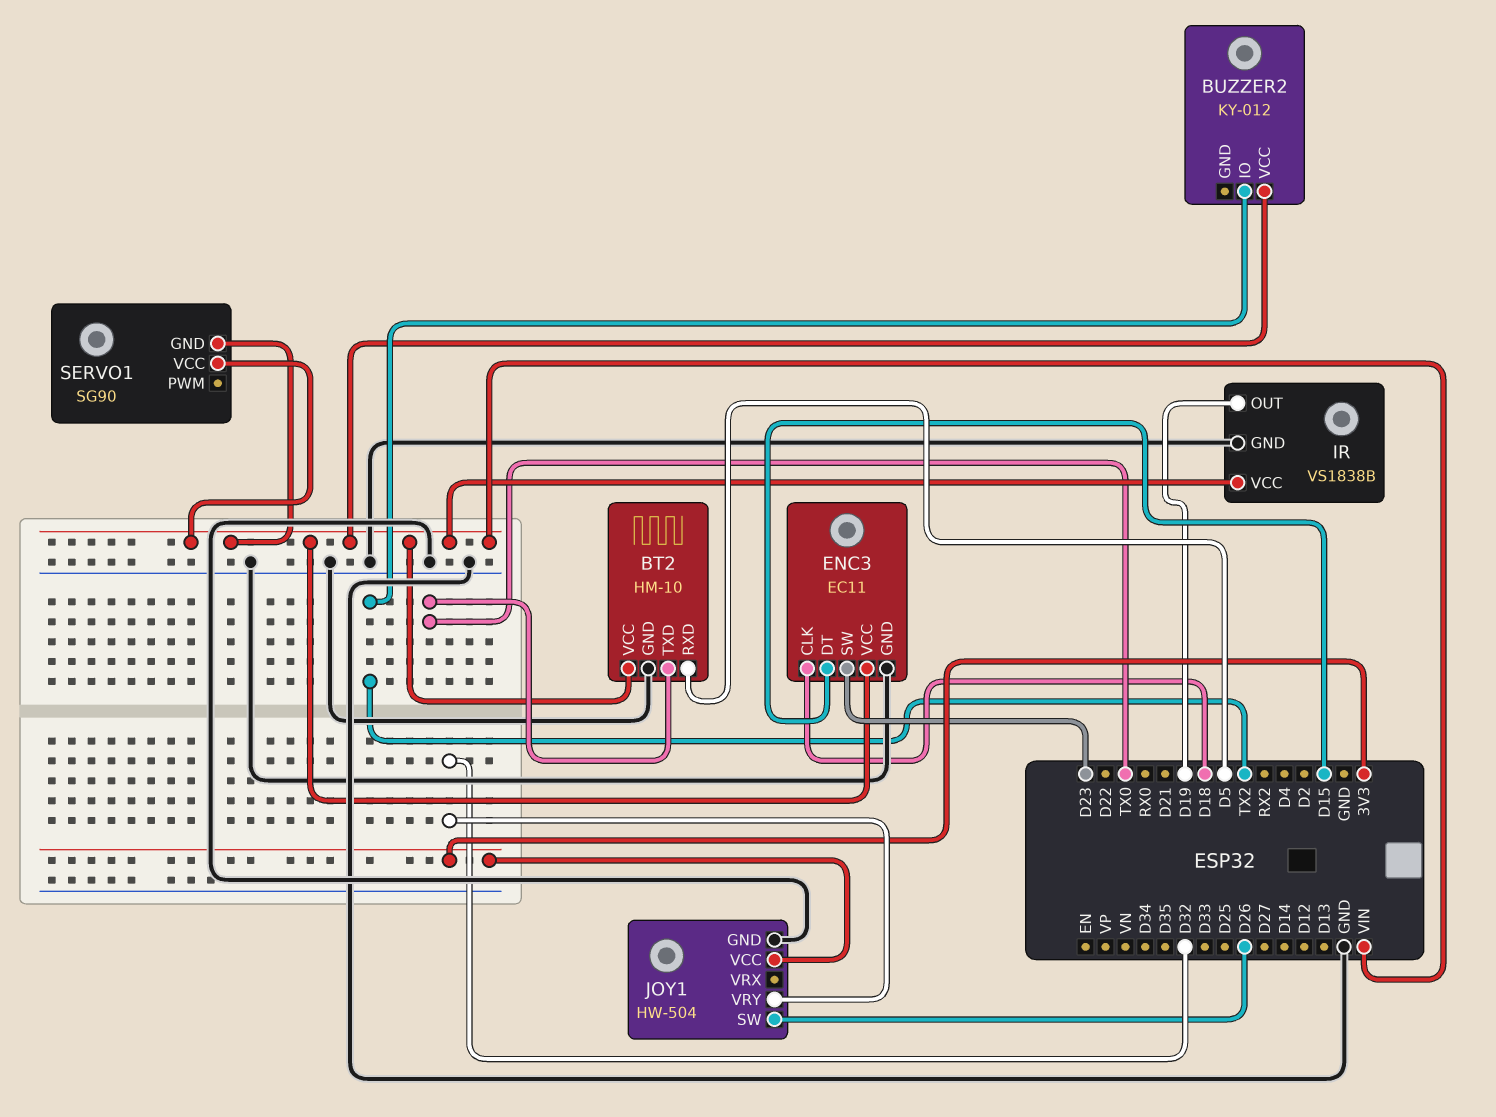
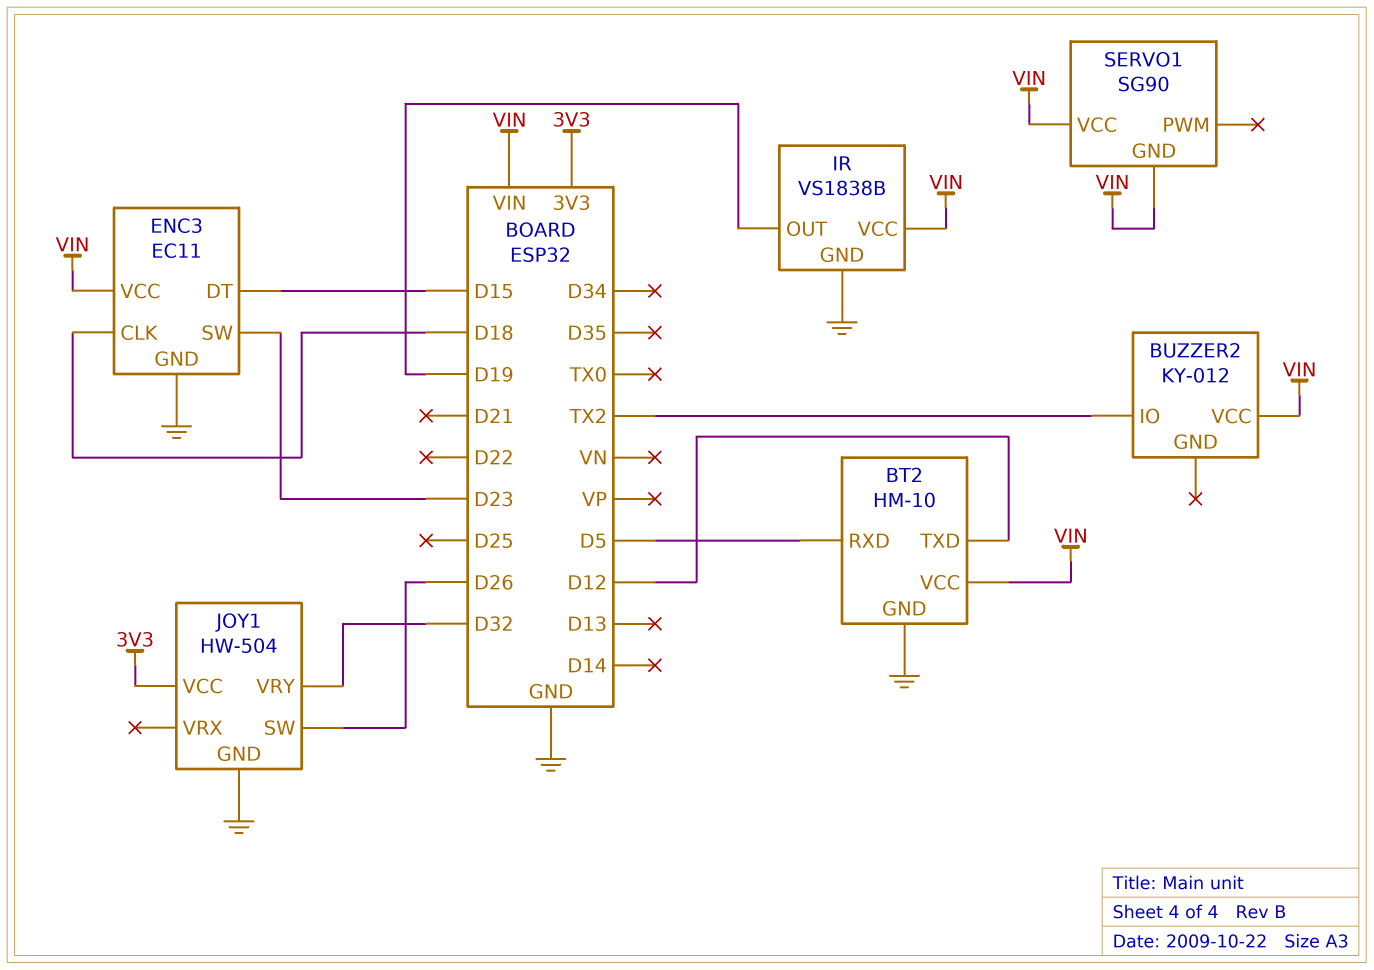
BT2 pin TXD: TX0 -> D12

